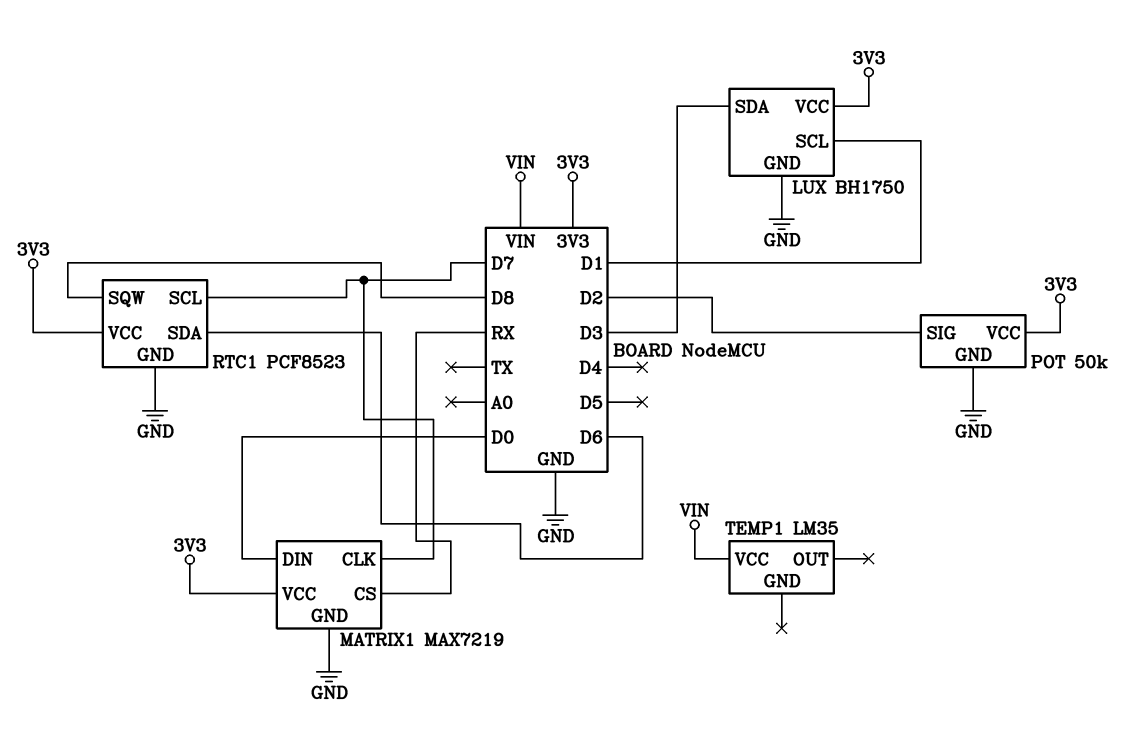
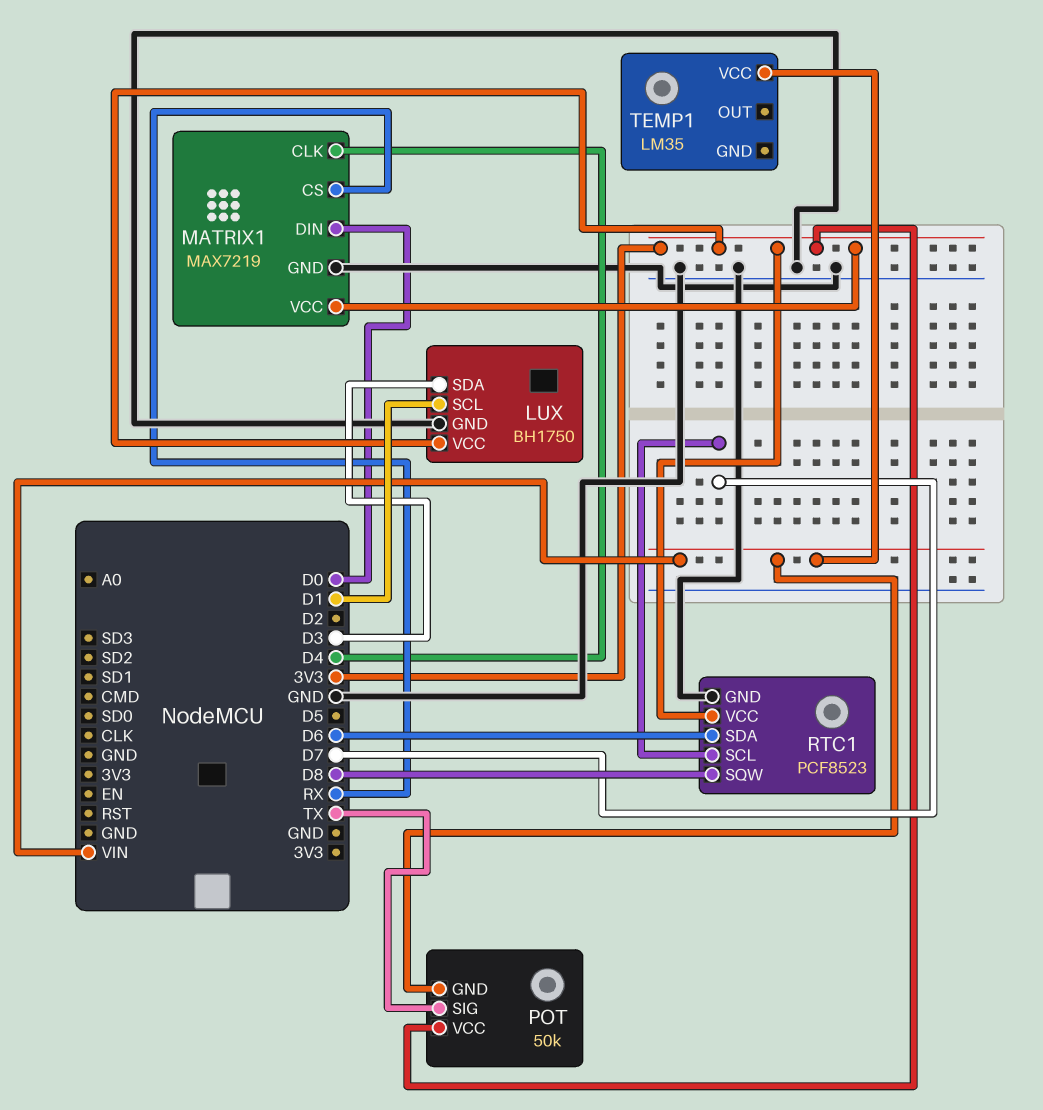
MATRIX1 pin CLK: D7 -> D4
POT pin GND: GND -> VIN
POT pin SIG: D2 -> TX

